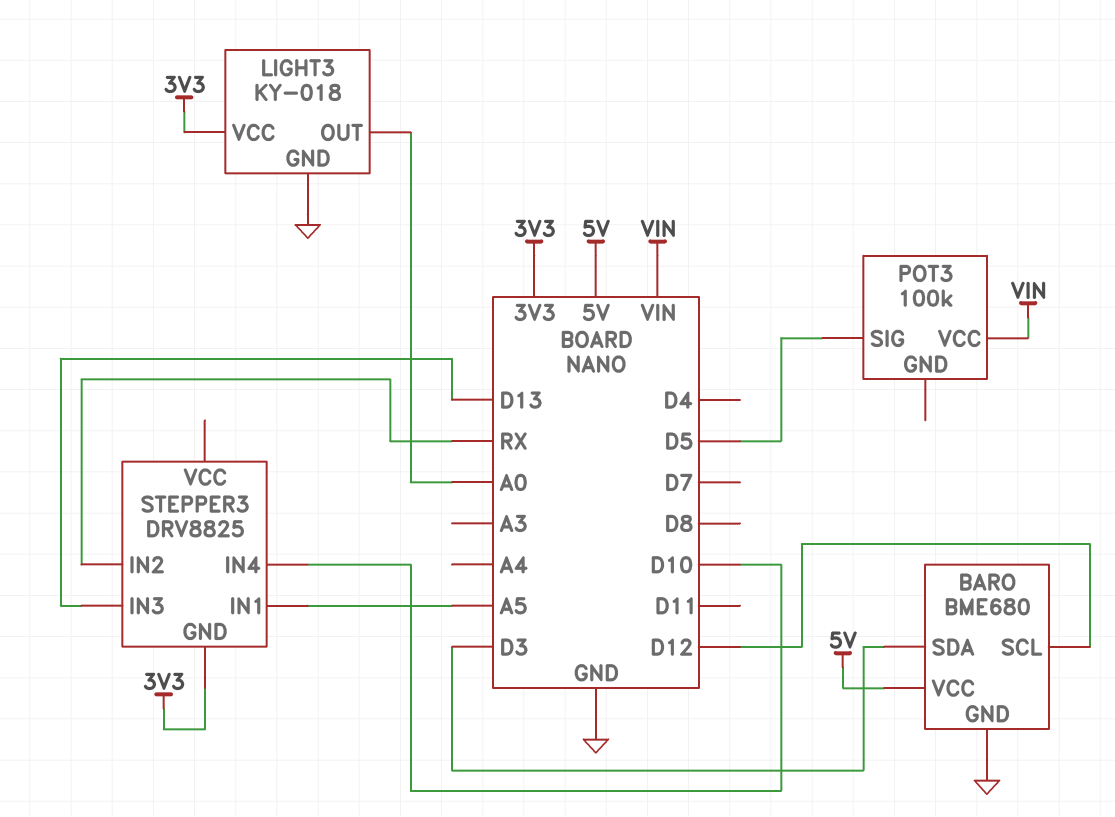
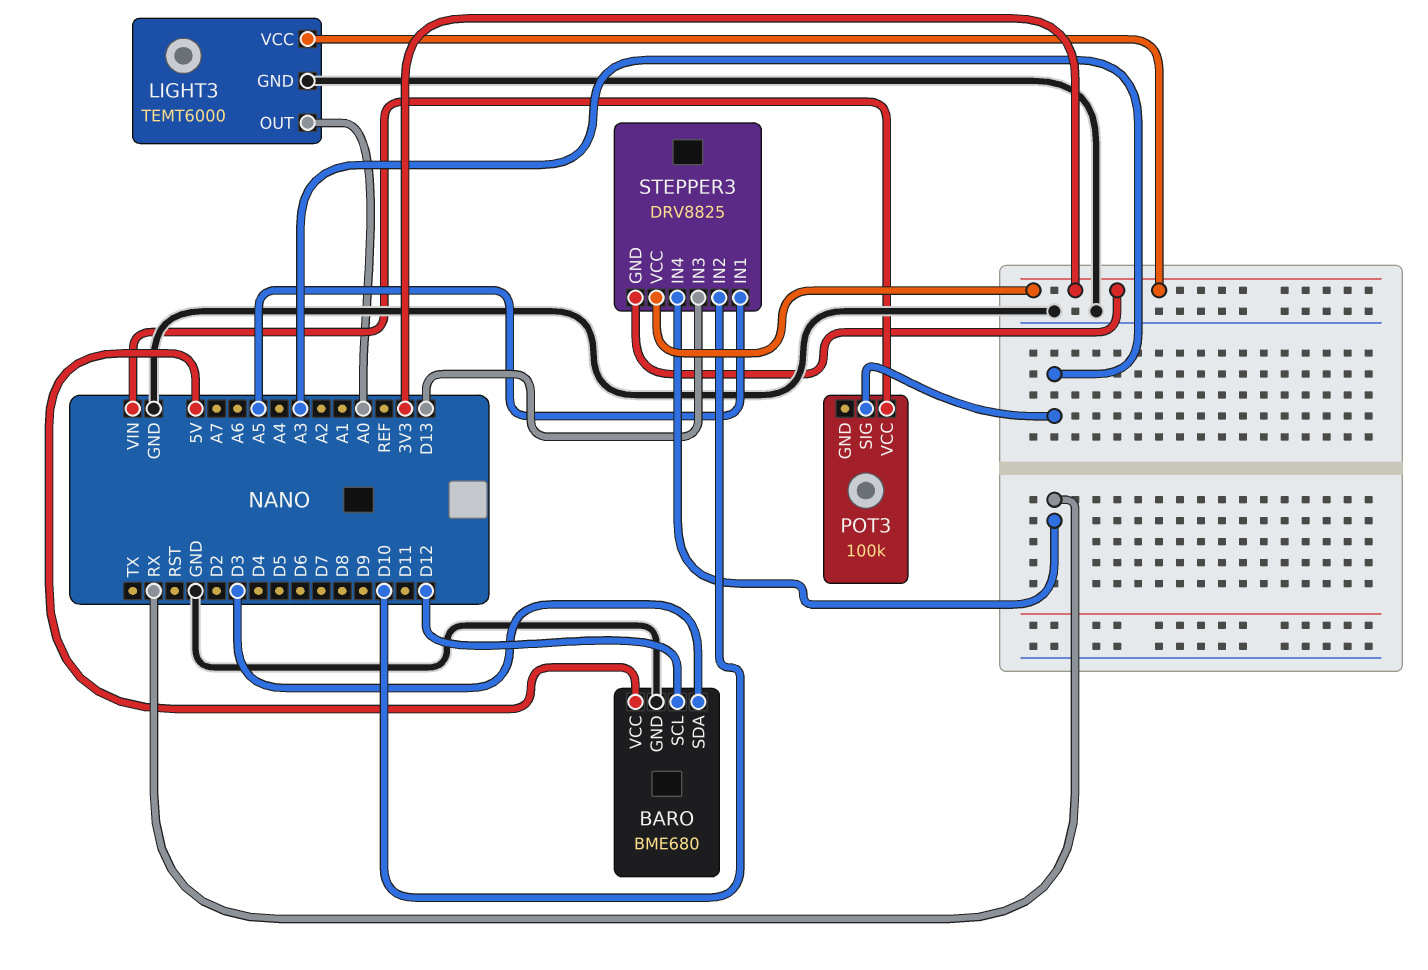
LIGHT3: KY-018 -> TEMT6000
POT3 pin SIG: D5 -> A3
STEPPER3 pin IN2: RX -> D10
STEPPER3 pin IN4: D10 -> RX
STEPPER3 pin VCC: none -> 3V3

